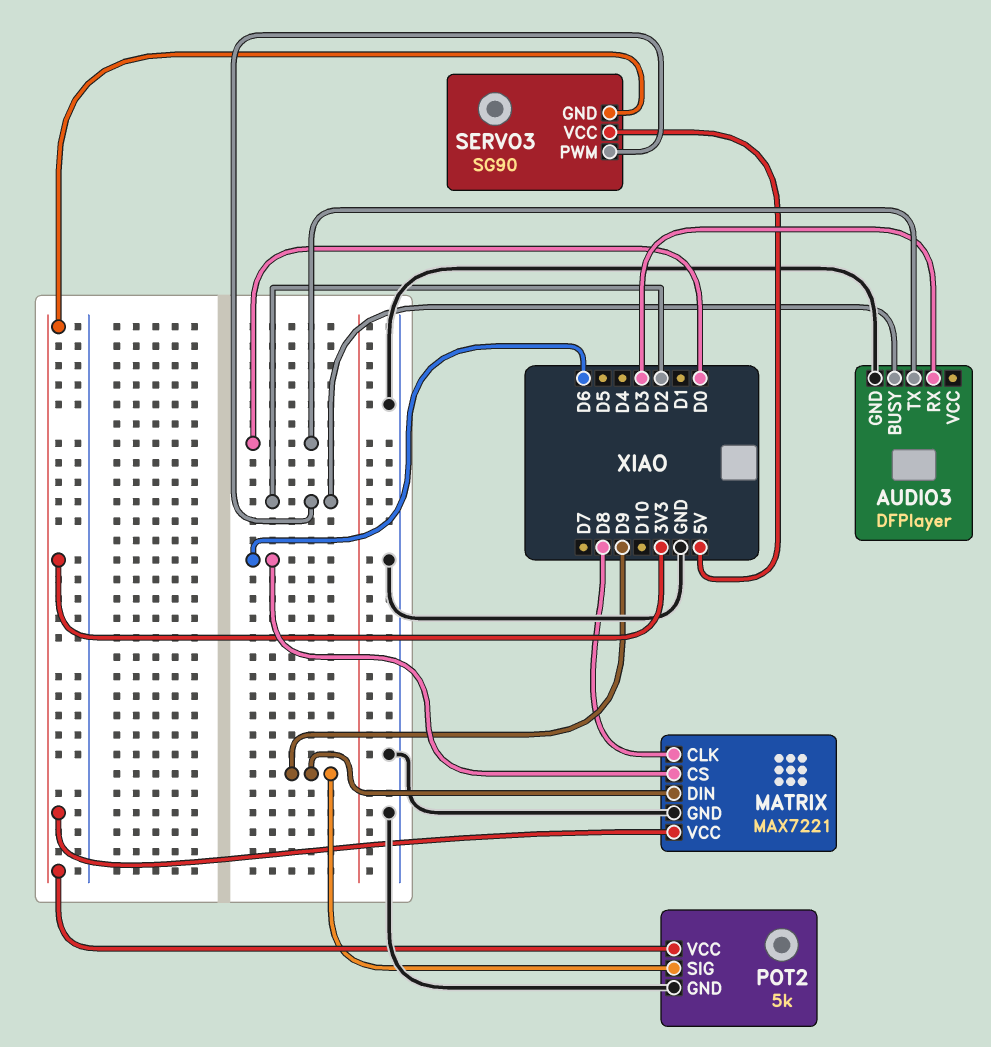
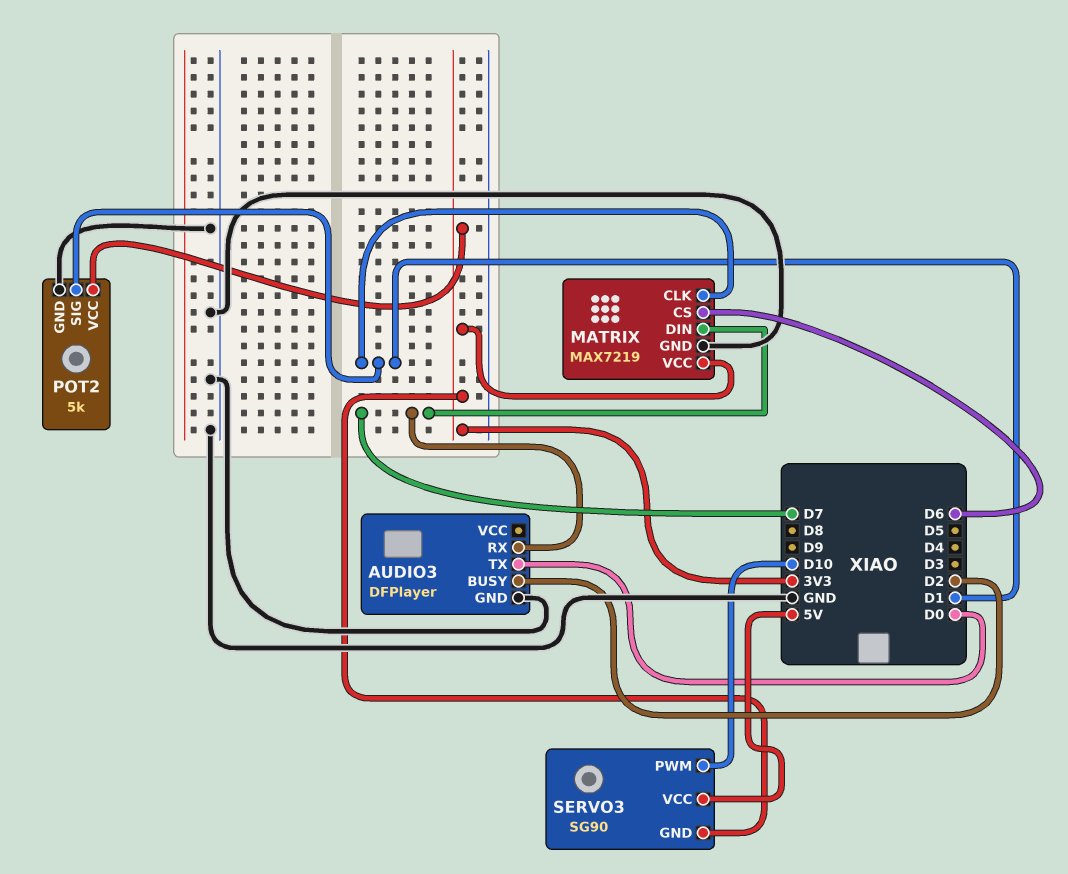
AUDIO3 pin RX: D3 -> D7
MATRIX: MAX7221 -> MAX7219
MATRIX pin CLK: D8 -> D1
MATRIX pin DIN: D9 -> D7
POT2 pin SIG: D9 -> D1
SERVO3 pin PWM: D2 -> D10

